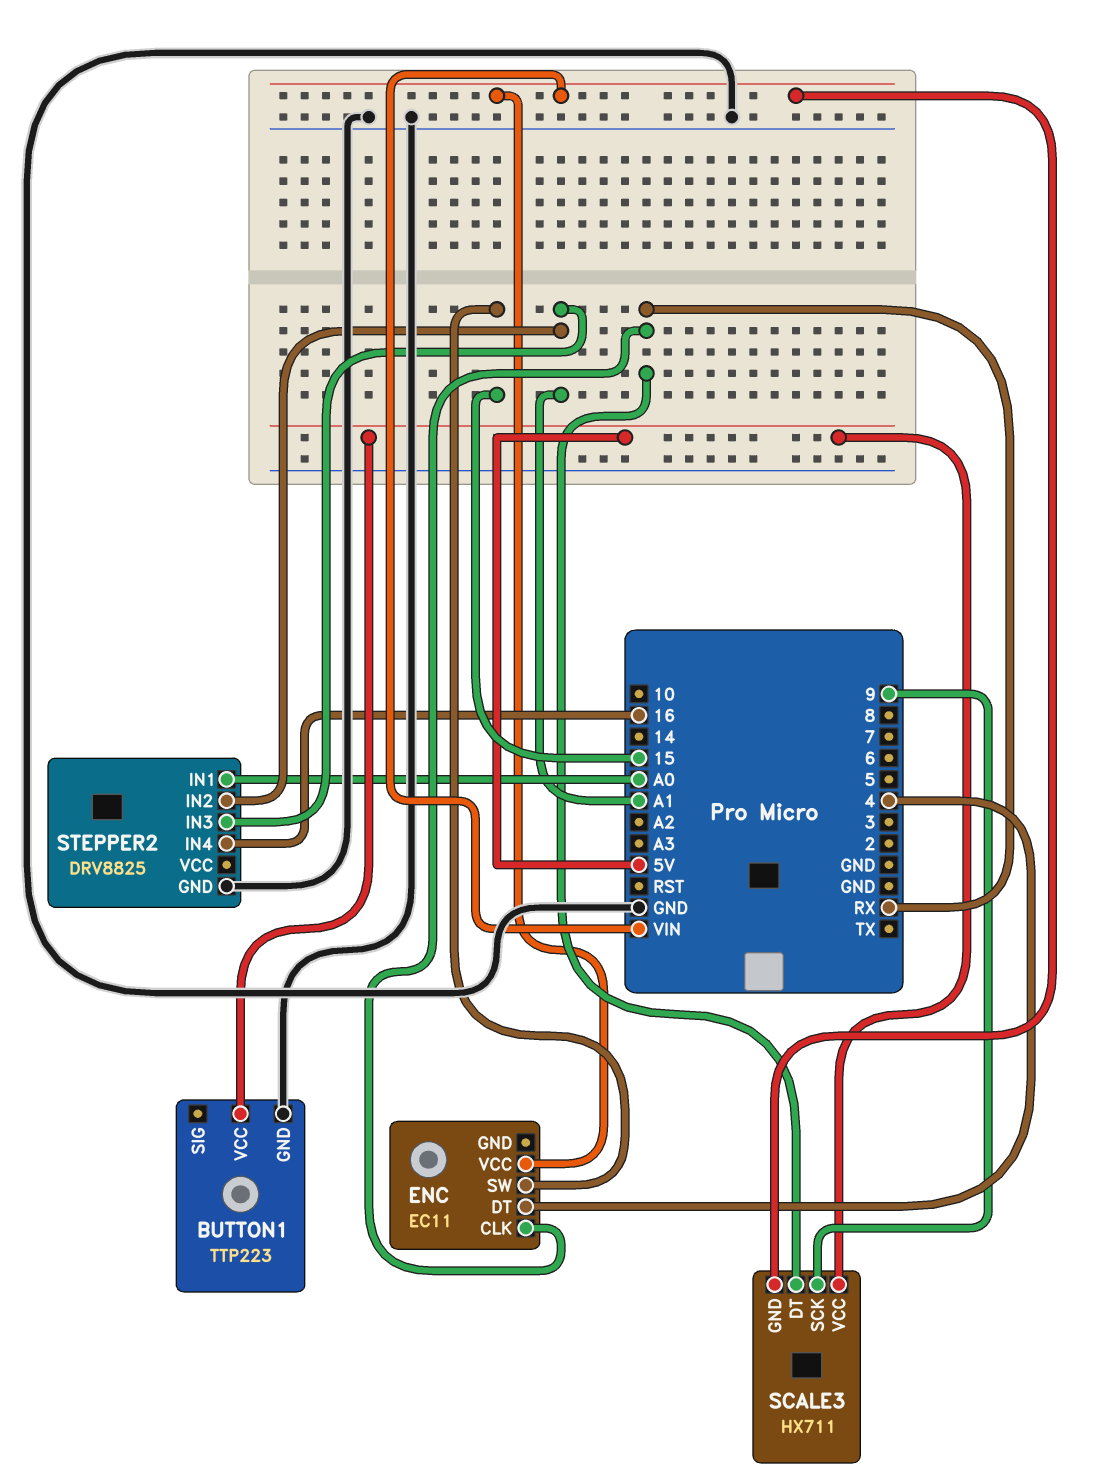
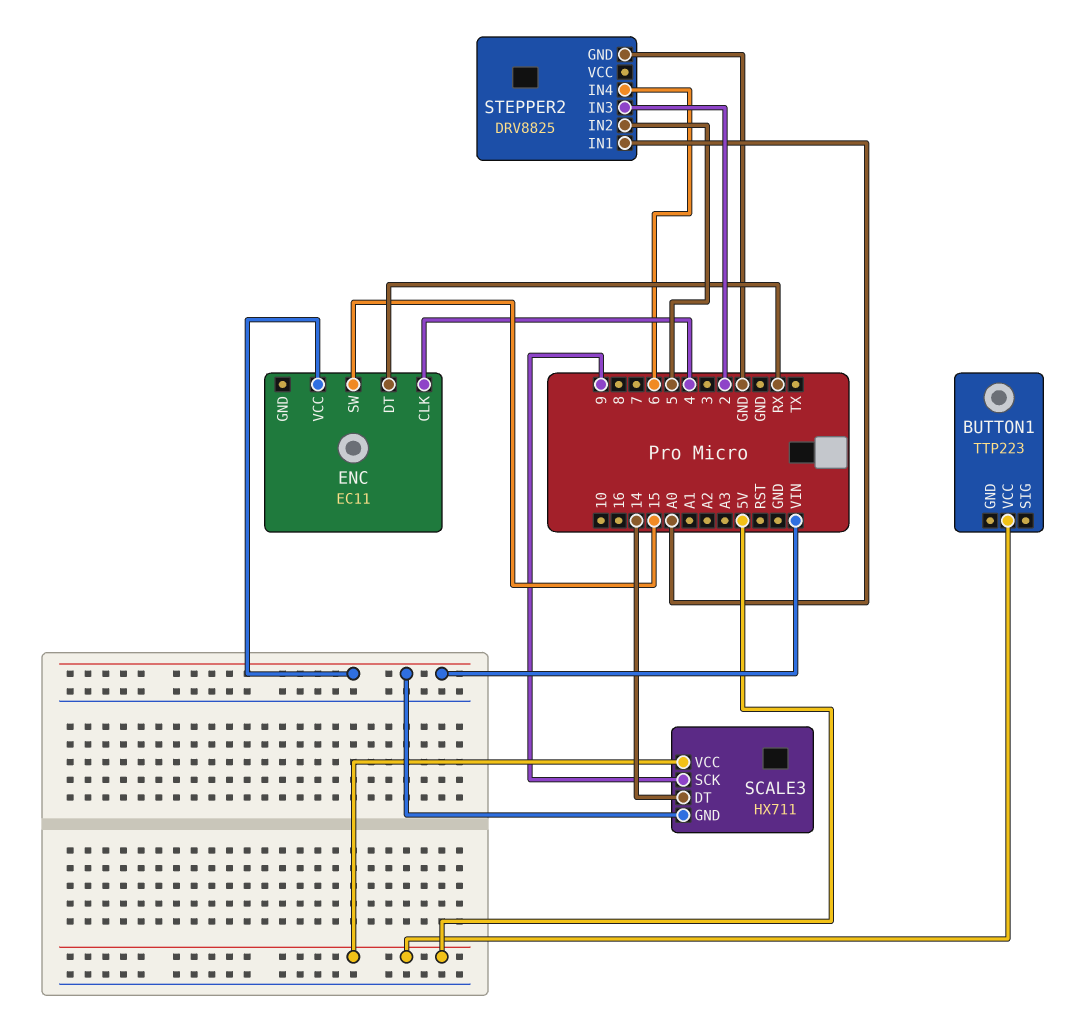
BUTTON1 pin GND: GND -> none
ENC pin CLK: RX -> 4
ENC pin DT: 4 -> RX
SCALE3 pin DT: RX -> 14
STEPPER2 pin IN2: A1 -> 5
STEPPER2 pin IN3: A1 -> 2
STEPPER2 pin IN4: 16 -> 6

